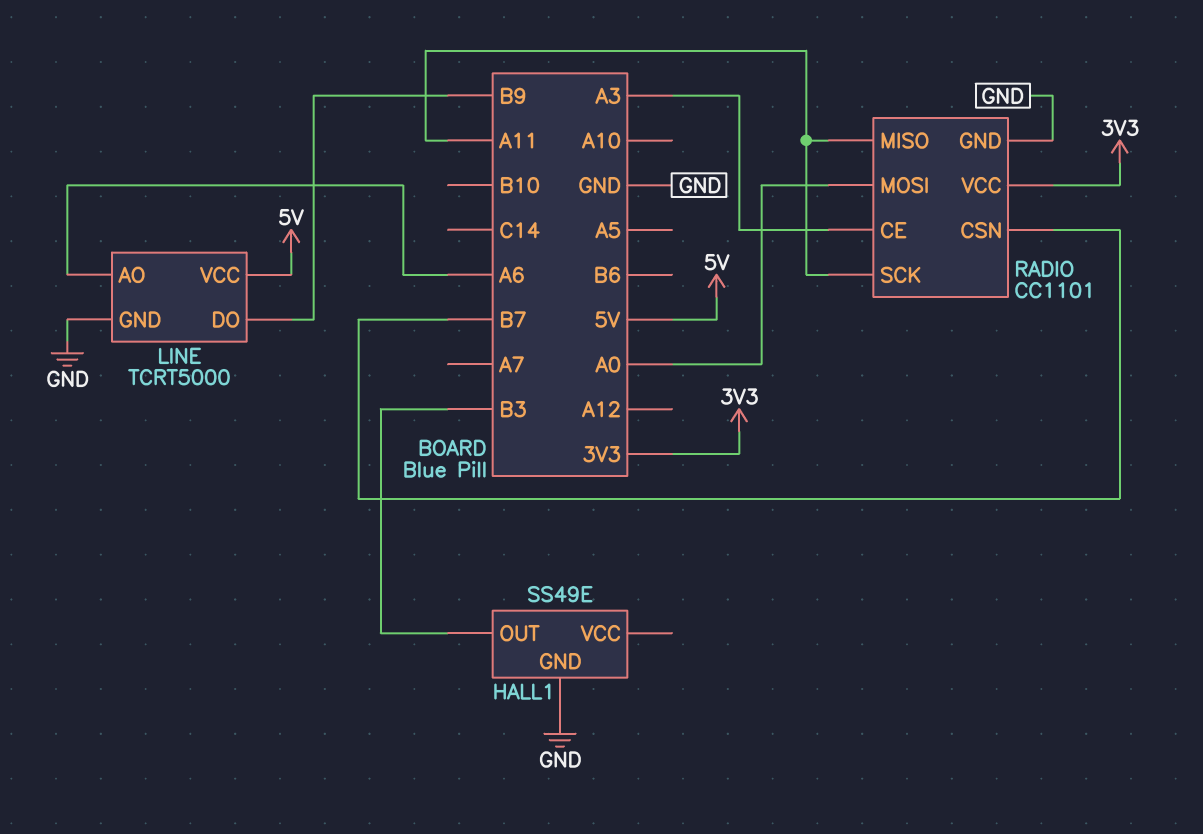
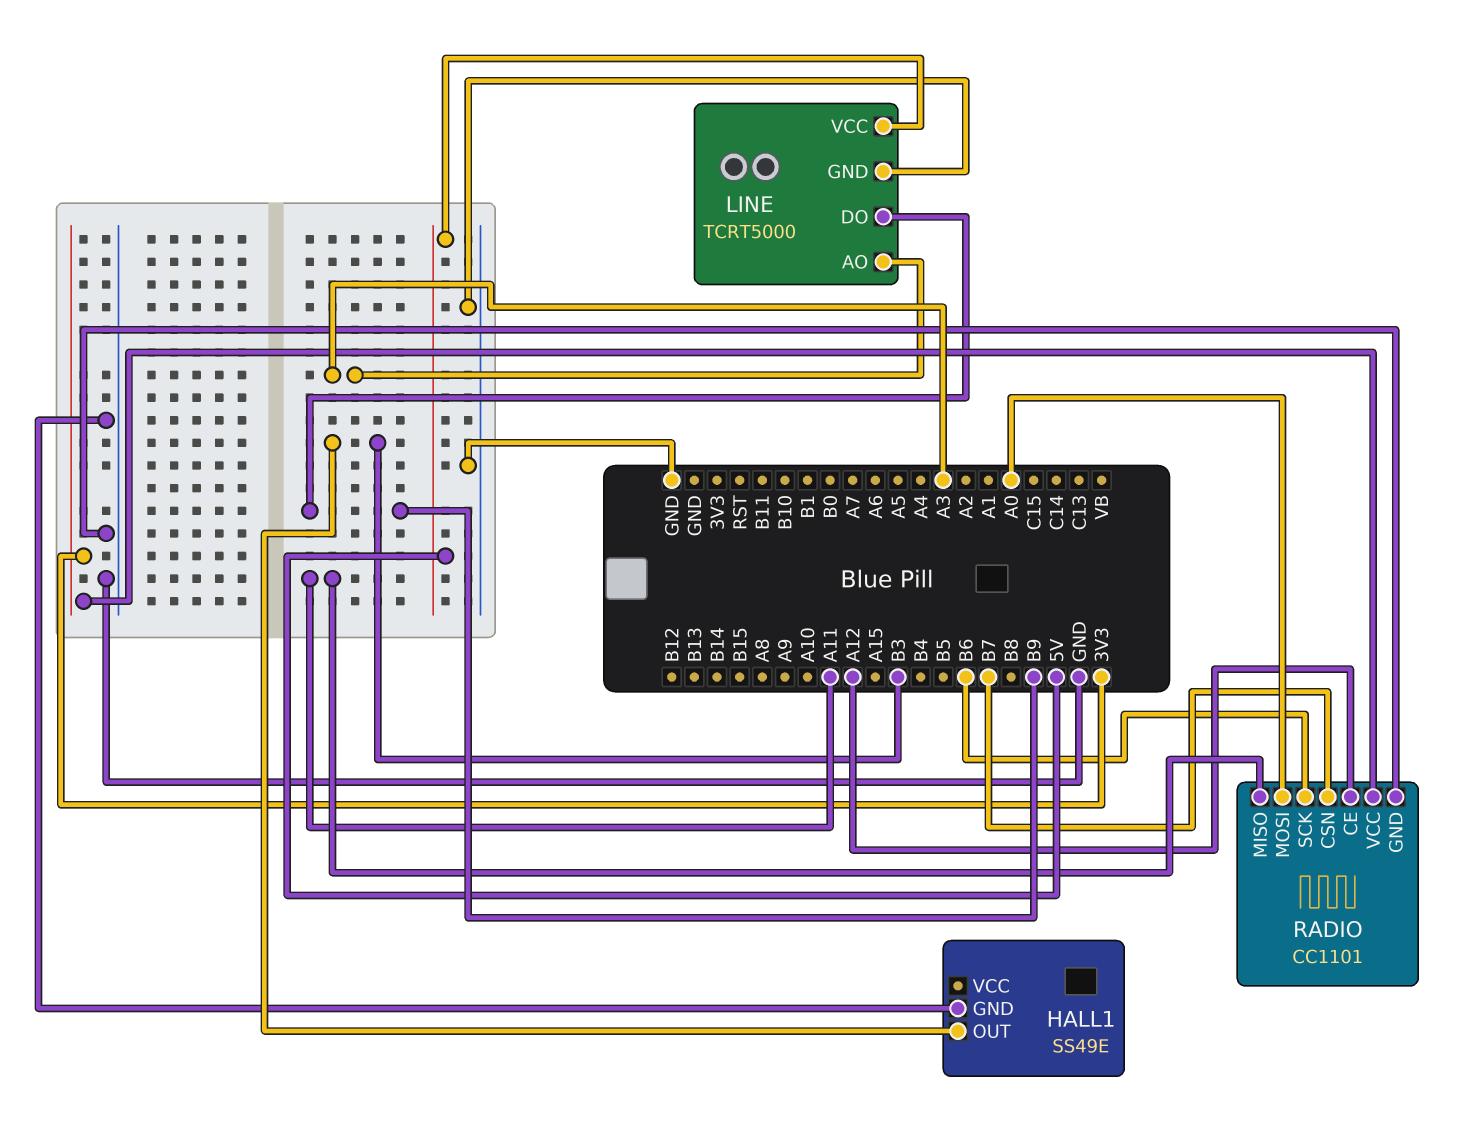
LINE pin AO: A6 -> A3
RADIO pin CE: A3 -> A12
RADIO pin SCK: A11 -> B6

